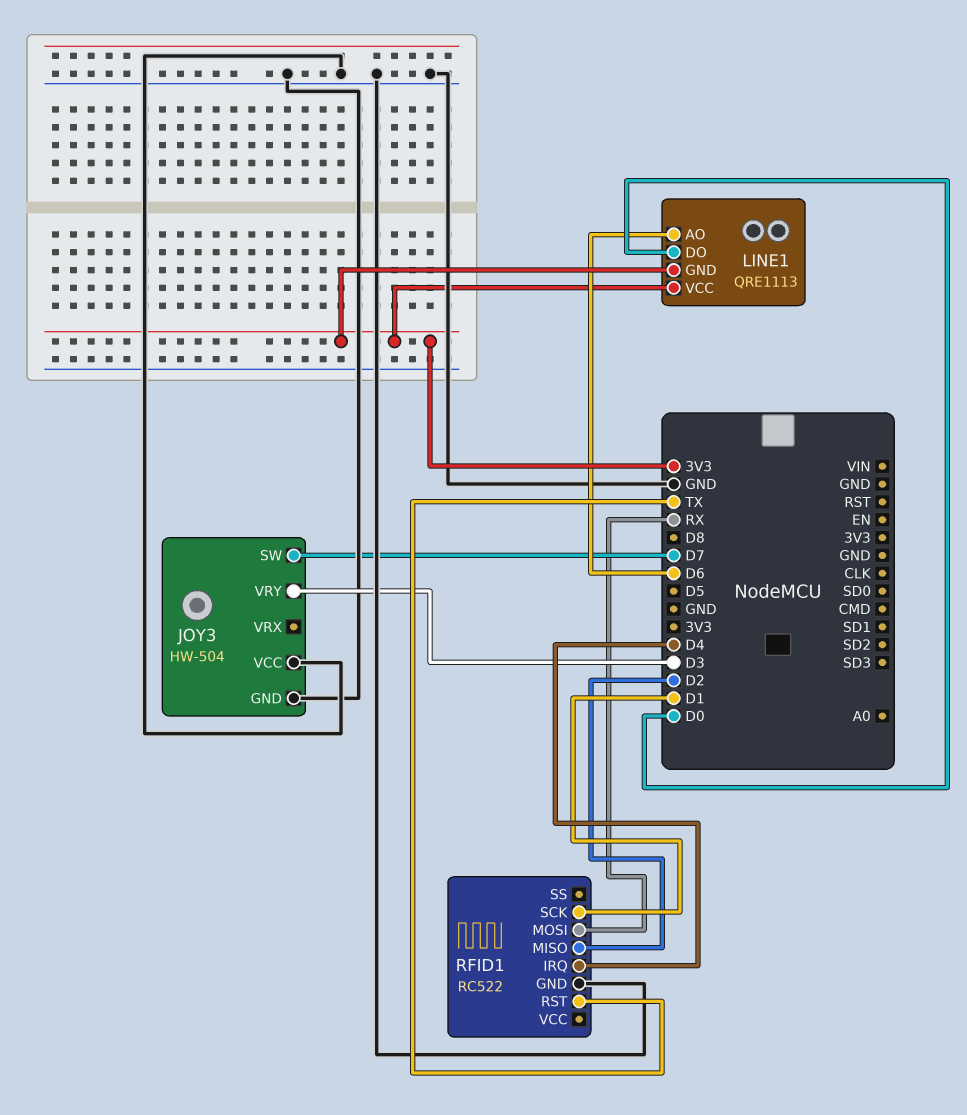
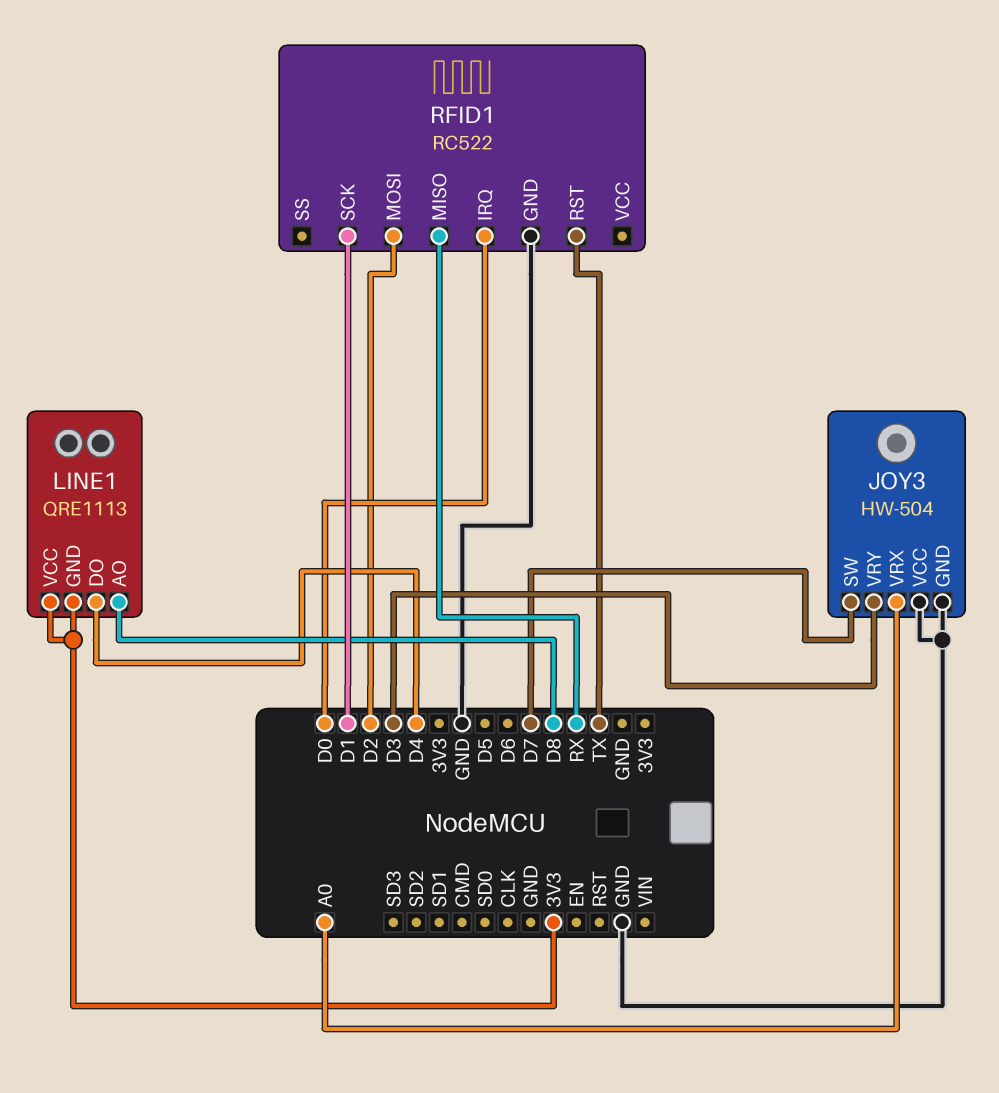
JOY3 pin VRX: none -> A0
LINE1 pin AO: D6 -> D8
LINE1 pin DO: D0 -> D4
RFID1 pin IRQ: D4 -> D0
RFID1 pin MISO: D2 -> RX
RFID1 pin MOSI: RX -> D2

